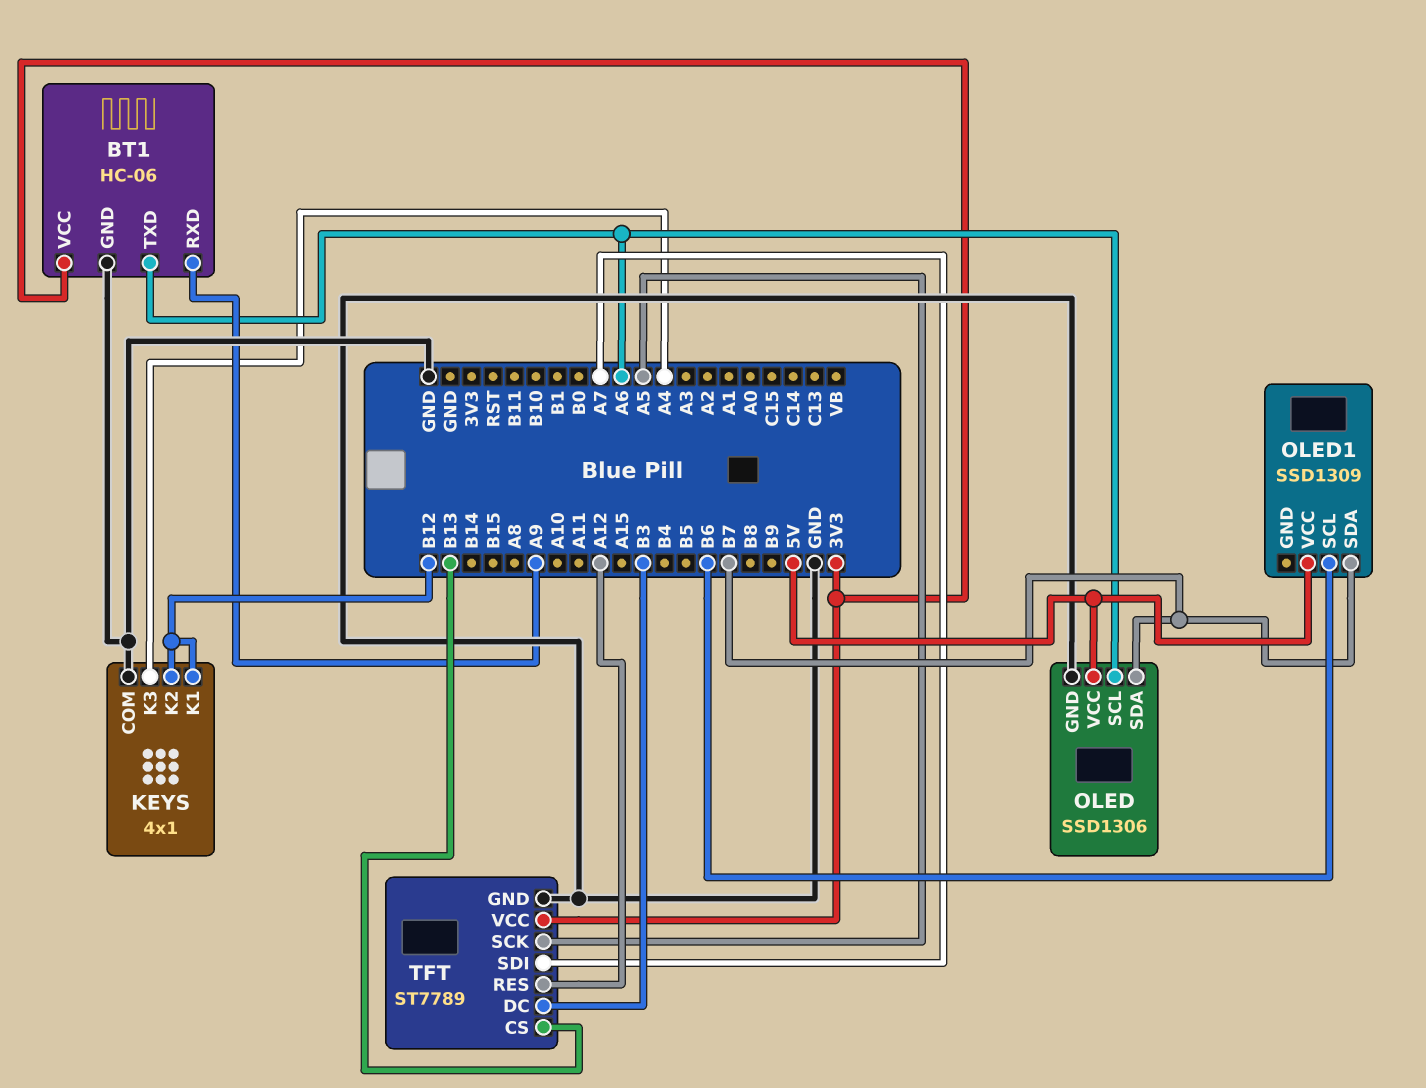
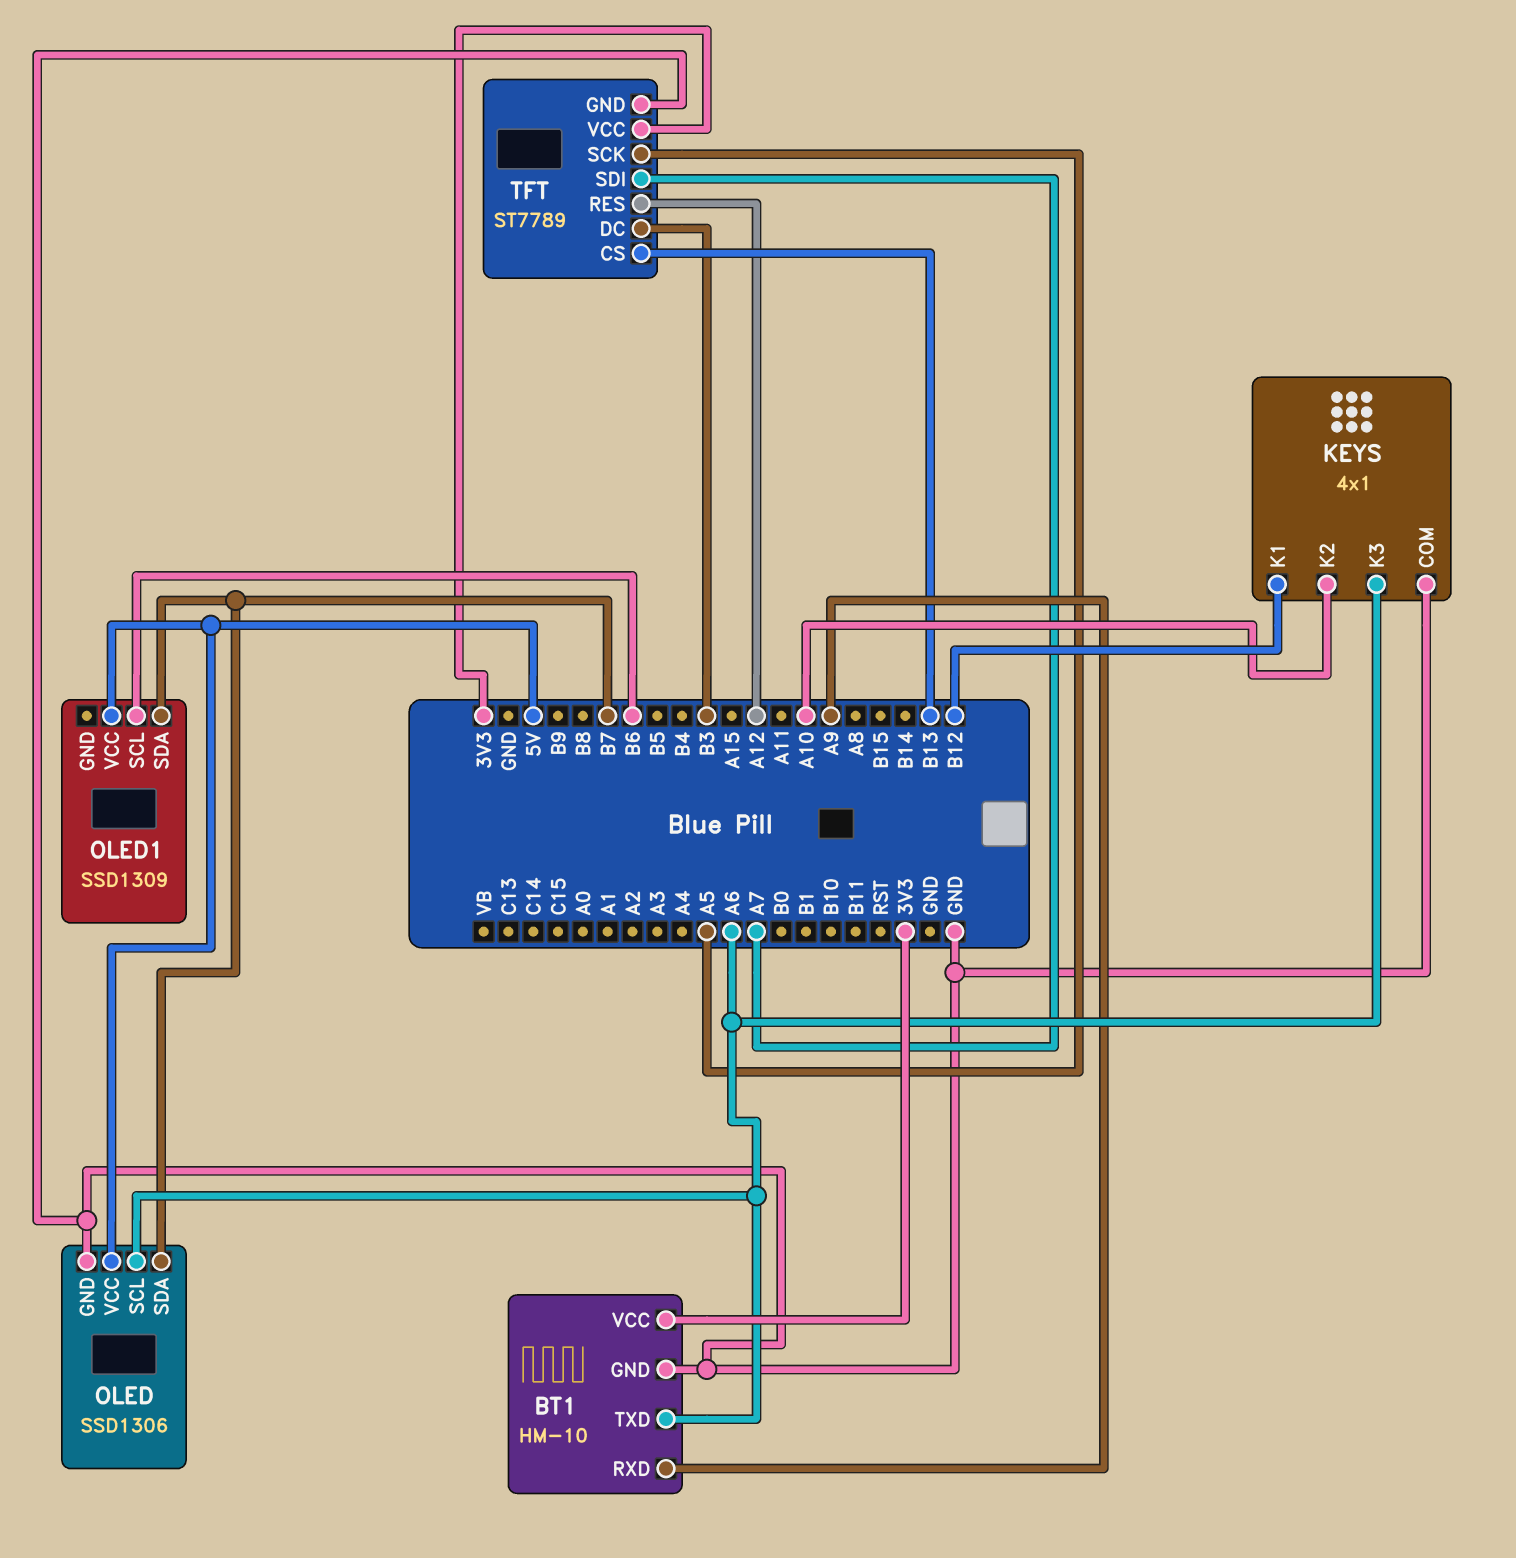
BT1: HC-06 -> HM-10
KEYS pin K2: B12 -> A10
KEYS pin K3: A4 -> A6

